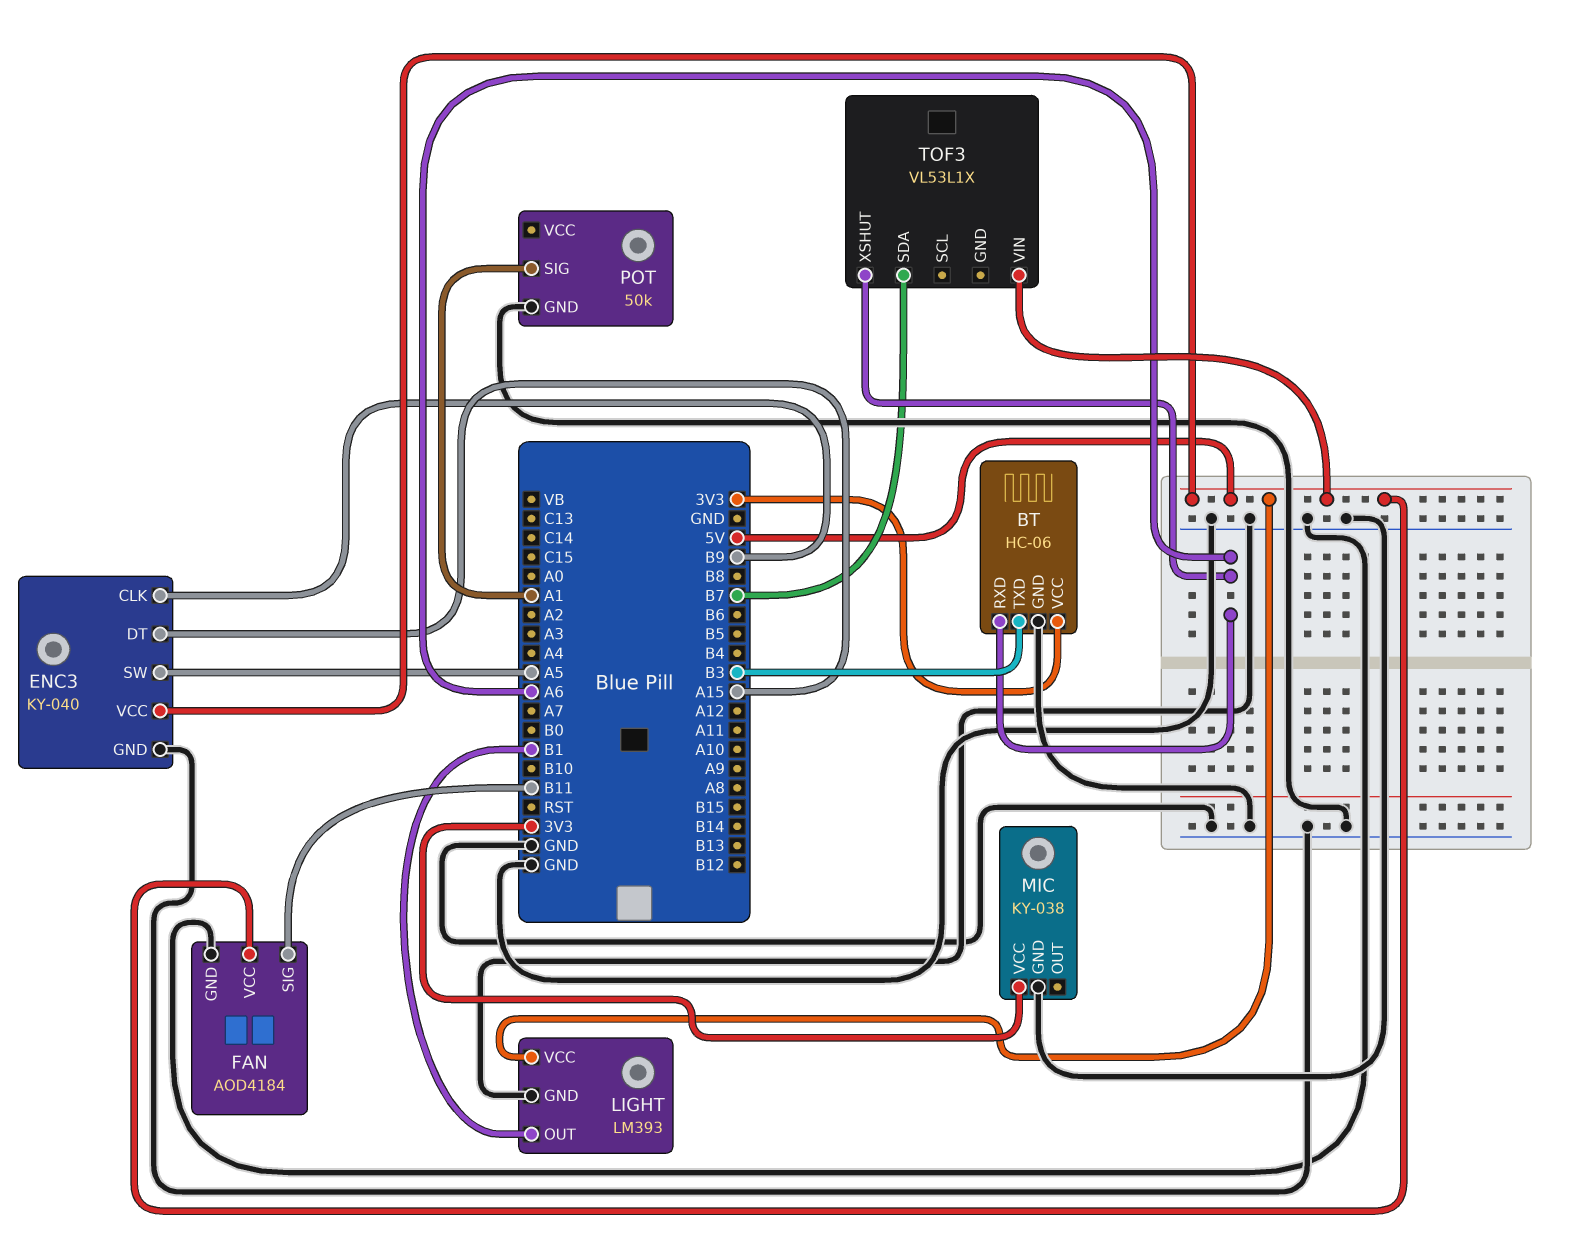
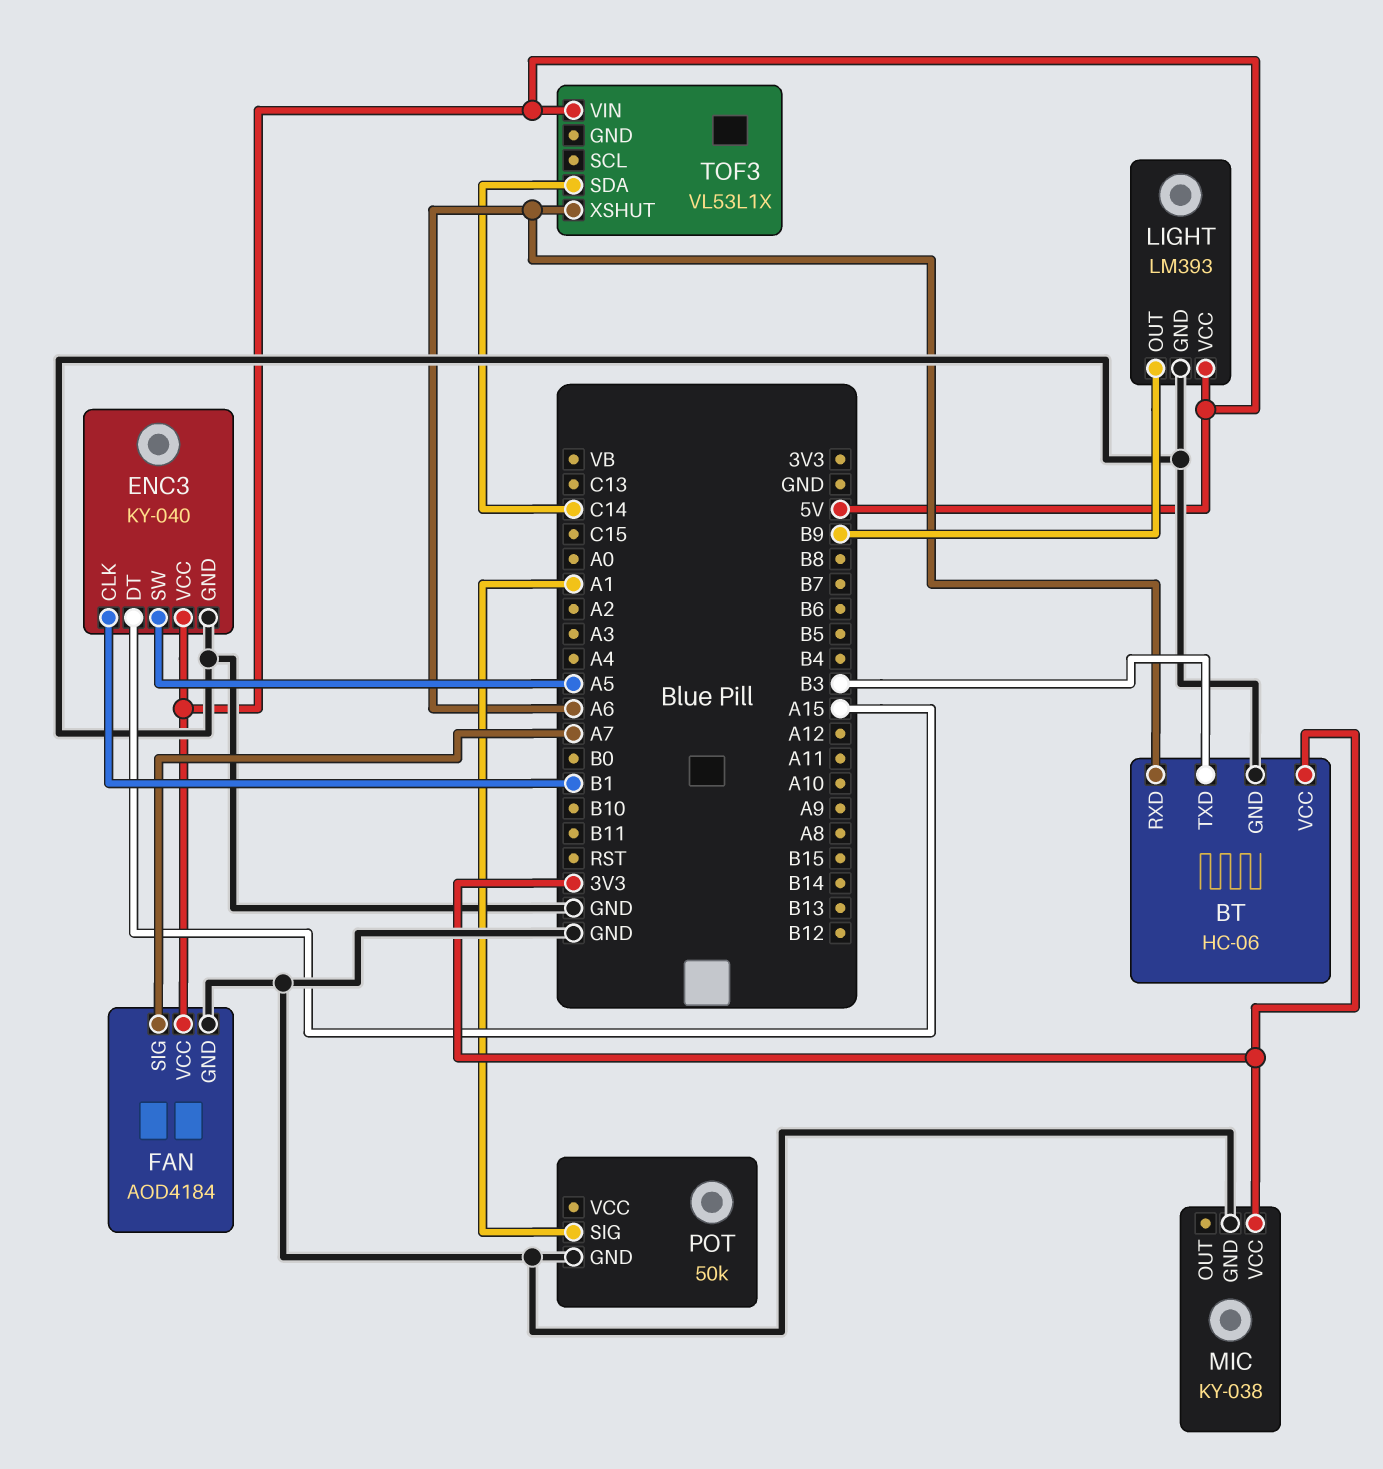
ENC3 pin CLK: B9 -> B1
FAN pin SIG: B11 -> A7
LIGHT pin OUT: B1 -> B9
TOF3 pin SDA: B7 -> C14

